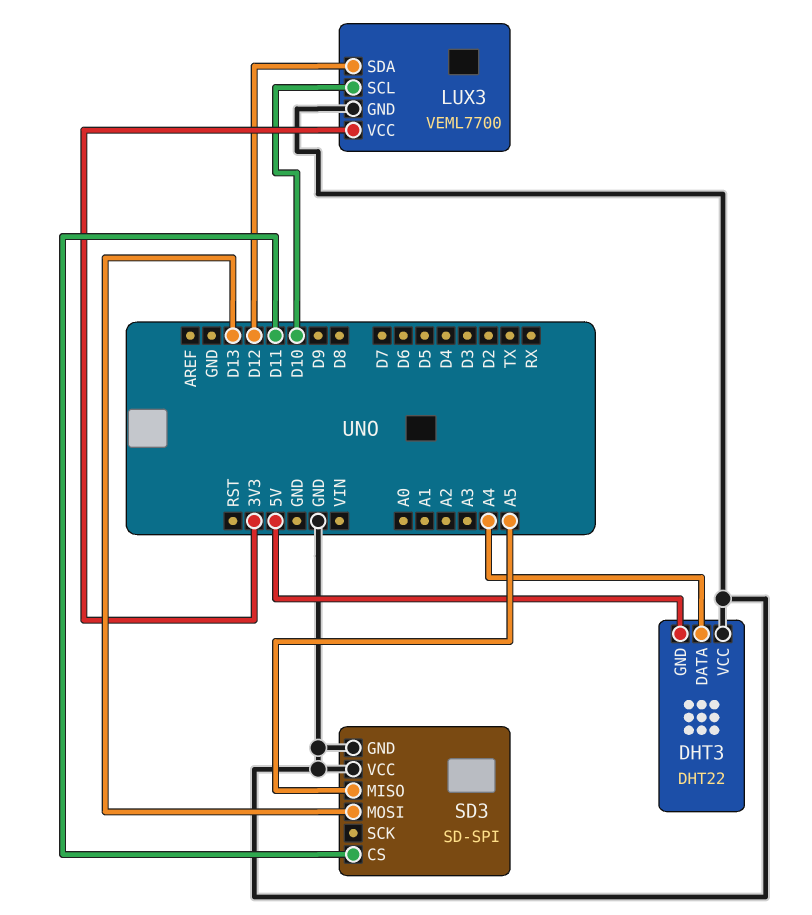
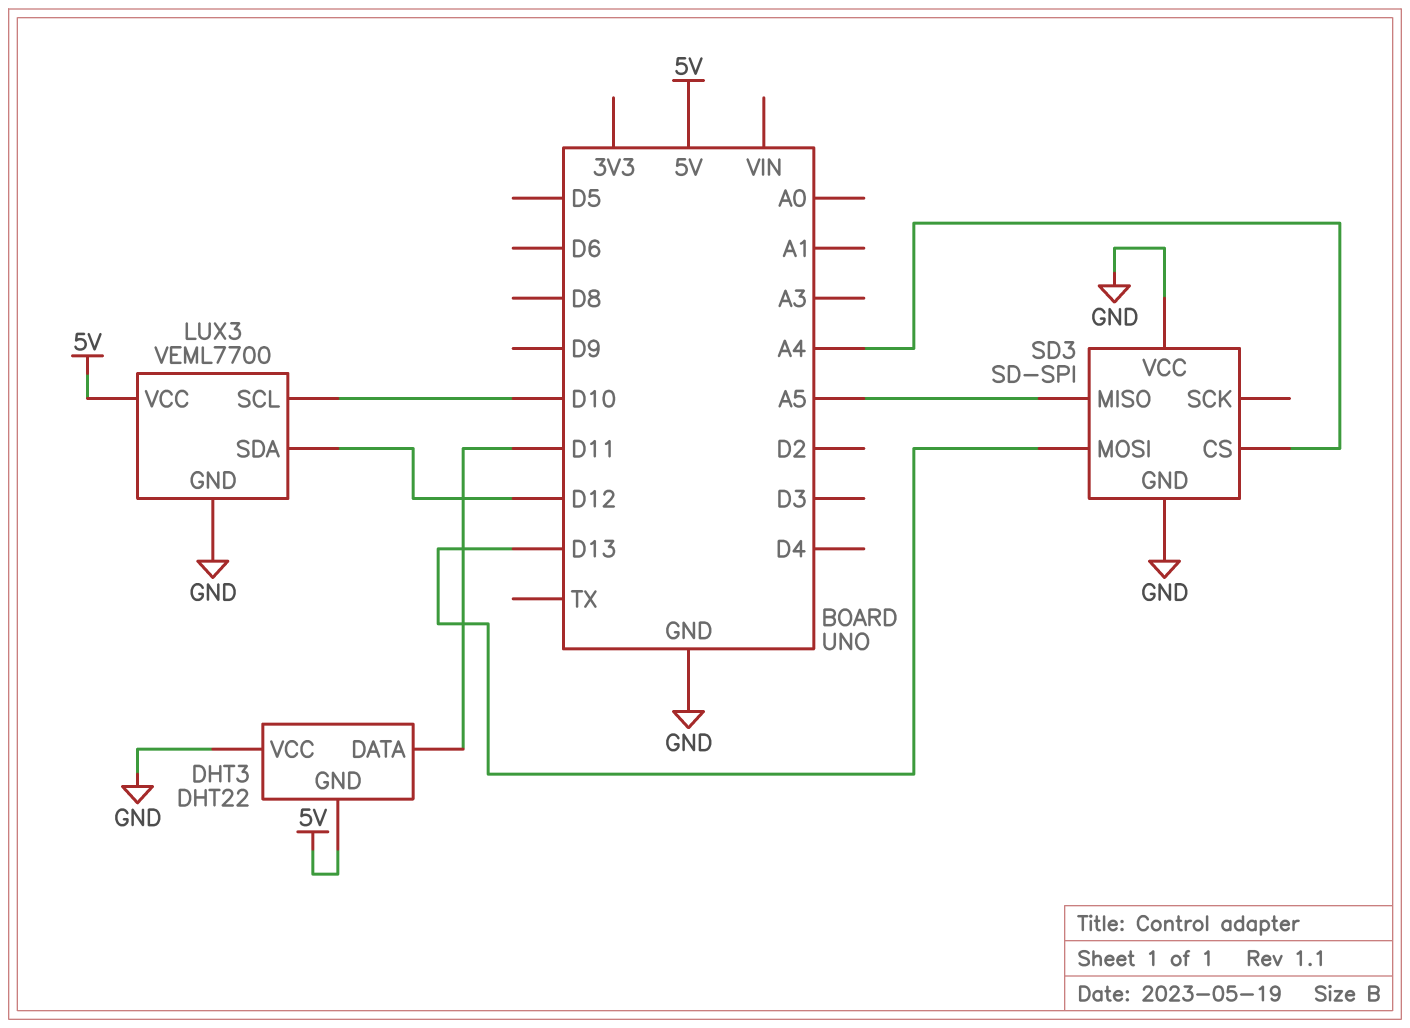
DHT3 pin DATA: A4 -> D11
LUX3 pin VCC: 3V3 -> 5V
SD3 pin CS: D11 -> A4

